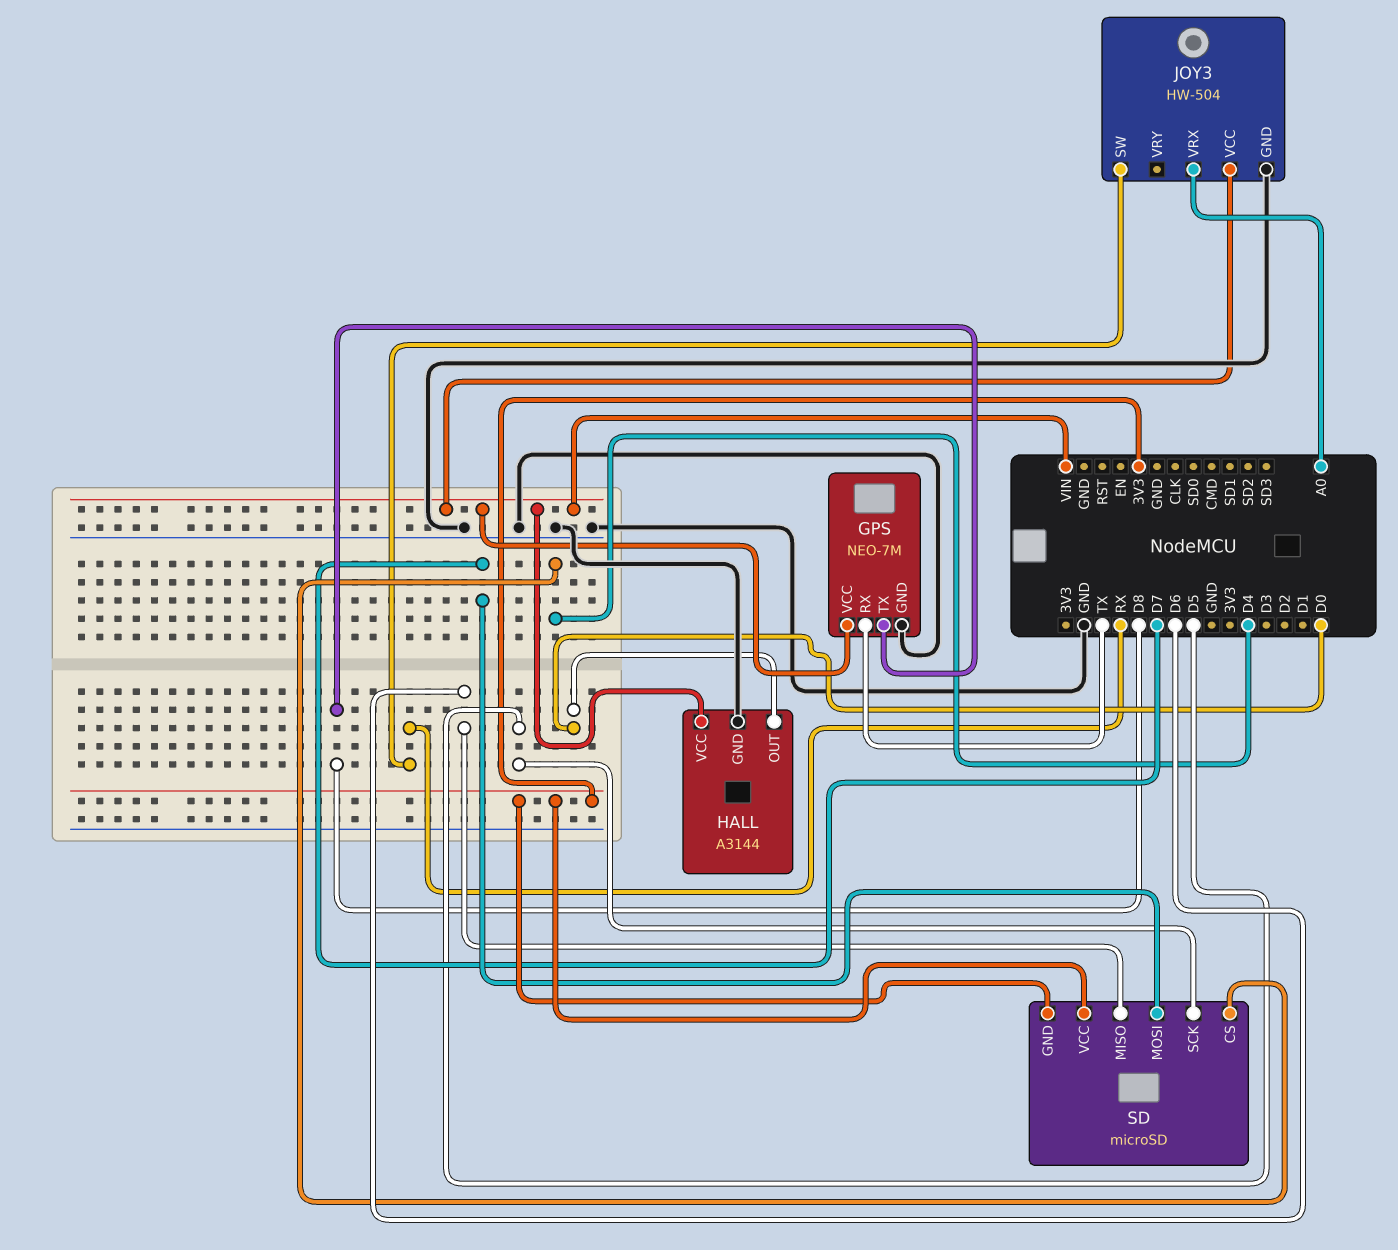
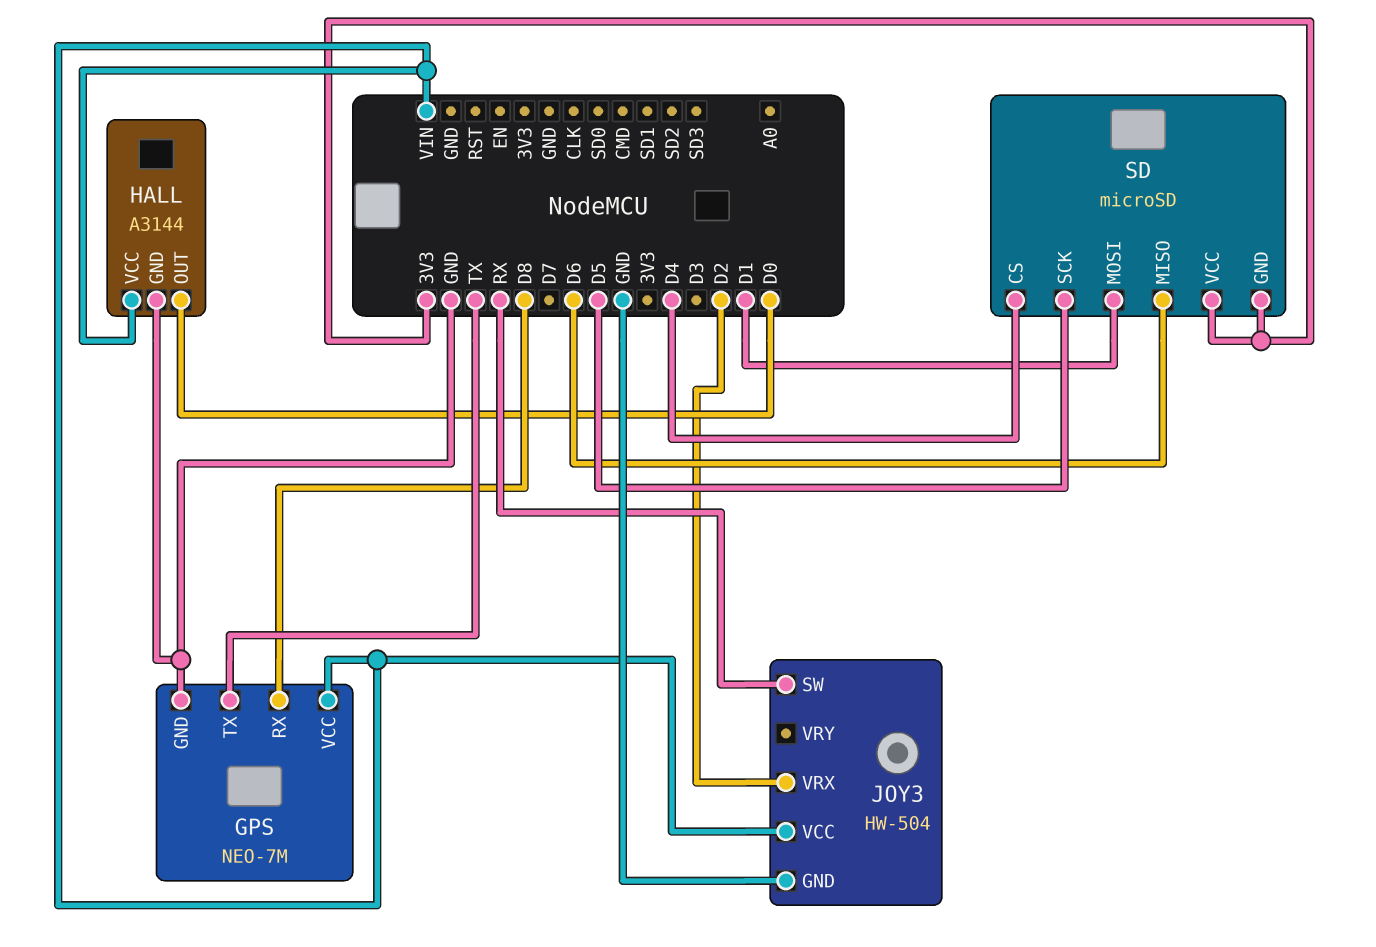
GPS pin RX: TX -> D8
GPS pin TX: D8 -> TX
JOY3 pin VRX: A0 -> D2
SD pin MOSI: D7 -> D1

